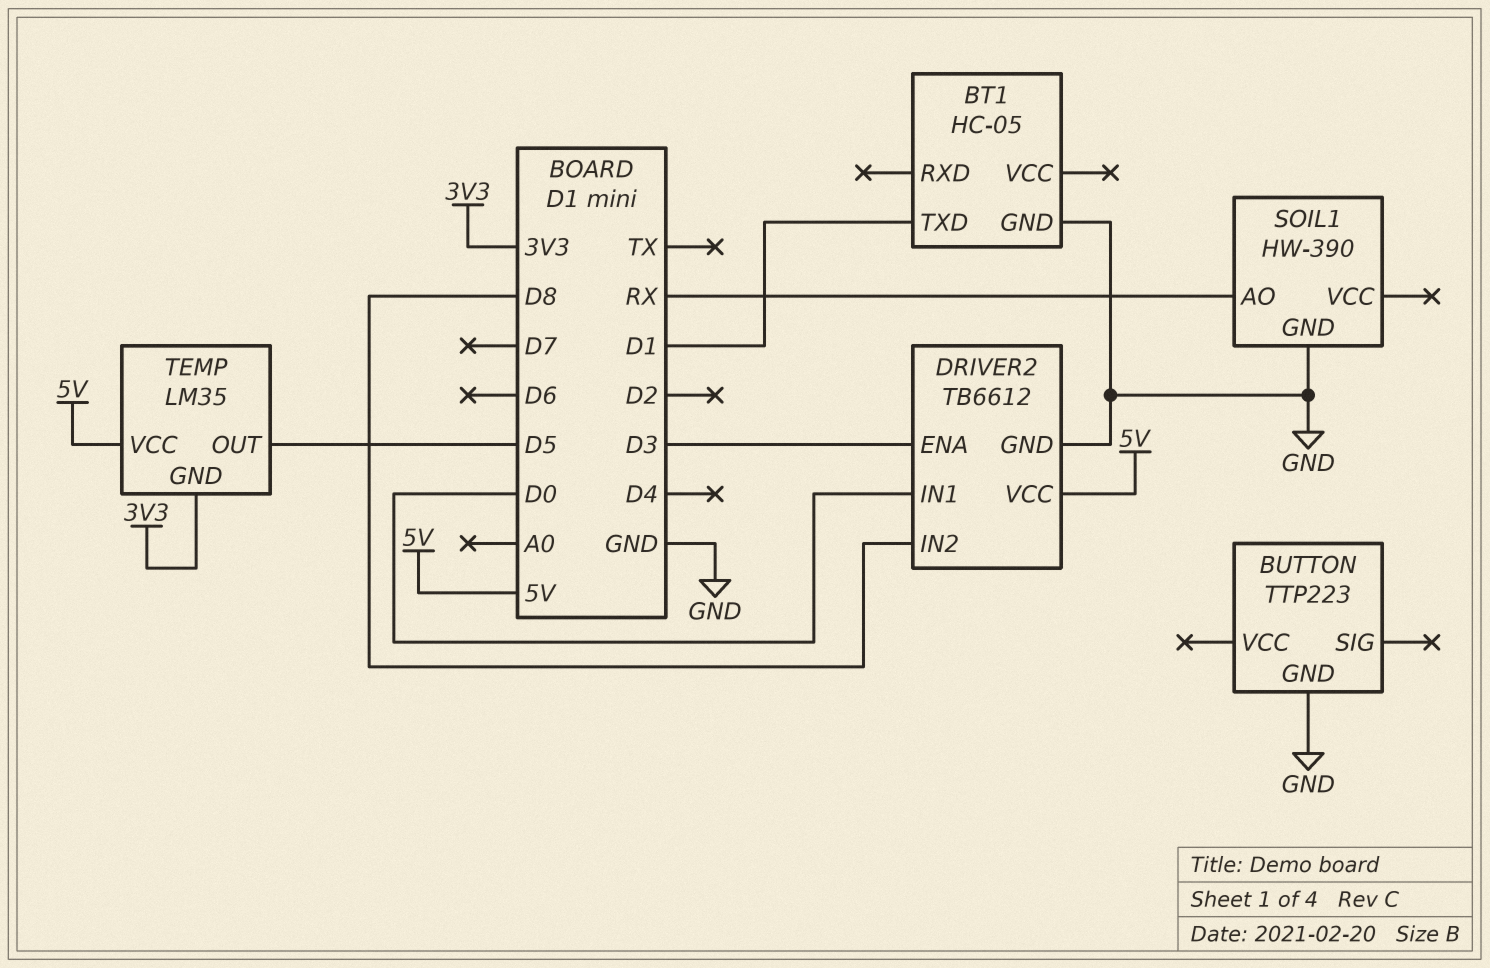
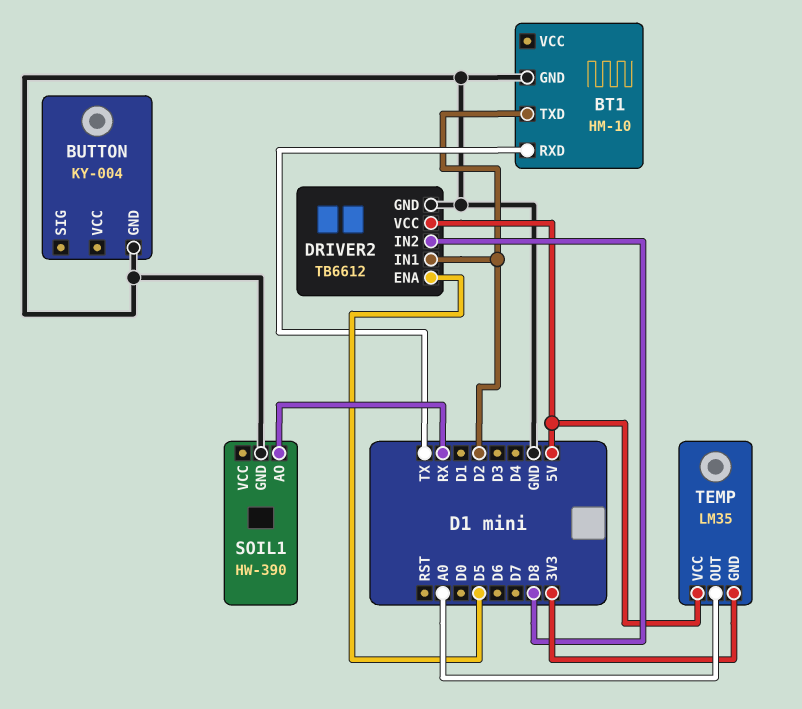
BT1: HC-05 -> HM-10
BT1 pin RXD: none -> TX
BT1 pin TXD: D1 -> D2
BUTTON: TTP223 -> KY-004
DRIVER2 pin ENA: D3 -> D5
DRIVER2 pin IN1: D0 -> D2
TEMP pin OUT: D5 -> A0

